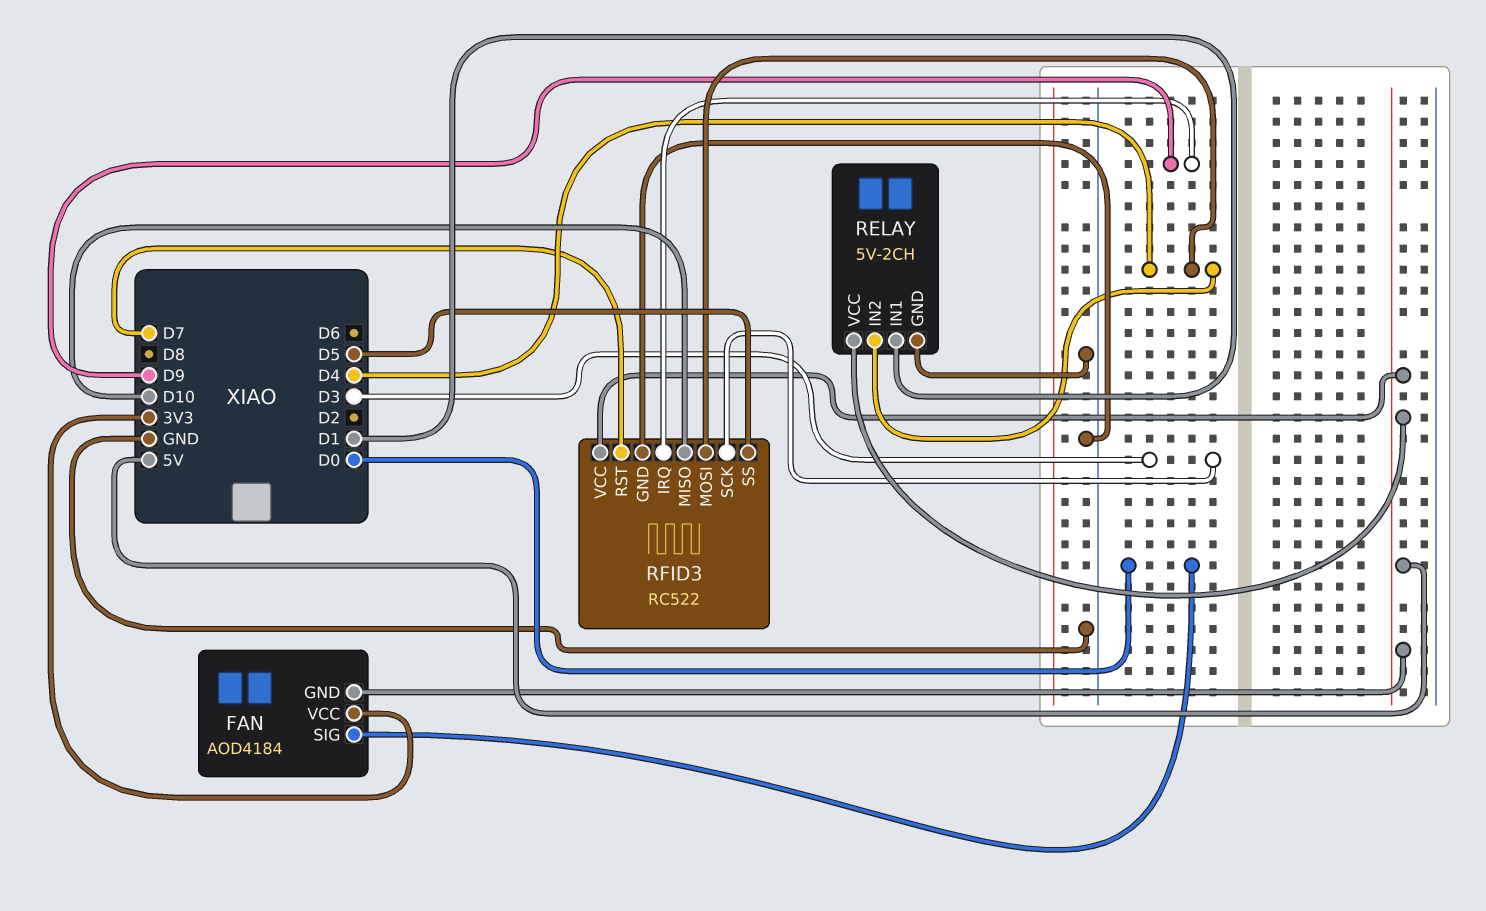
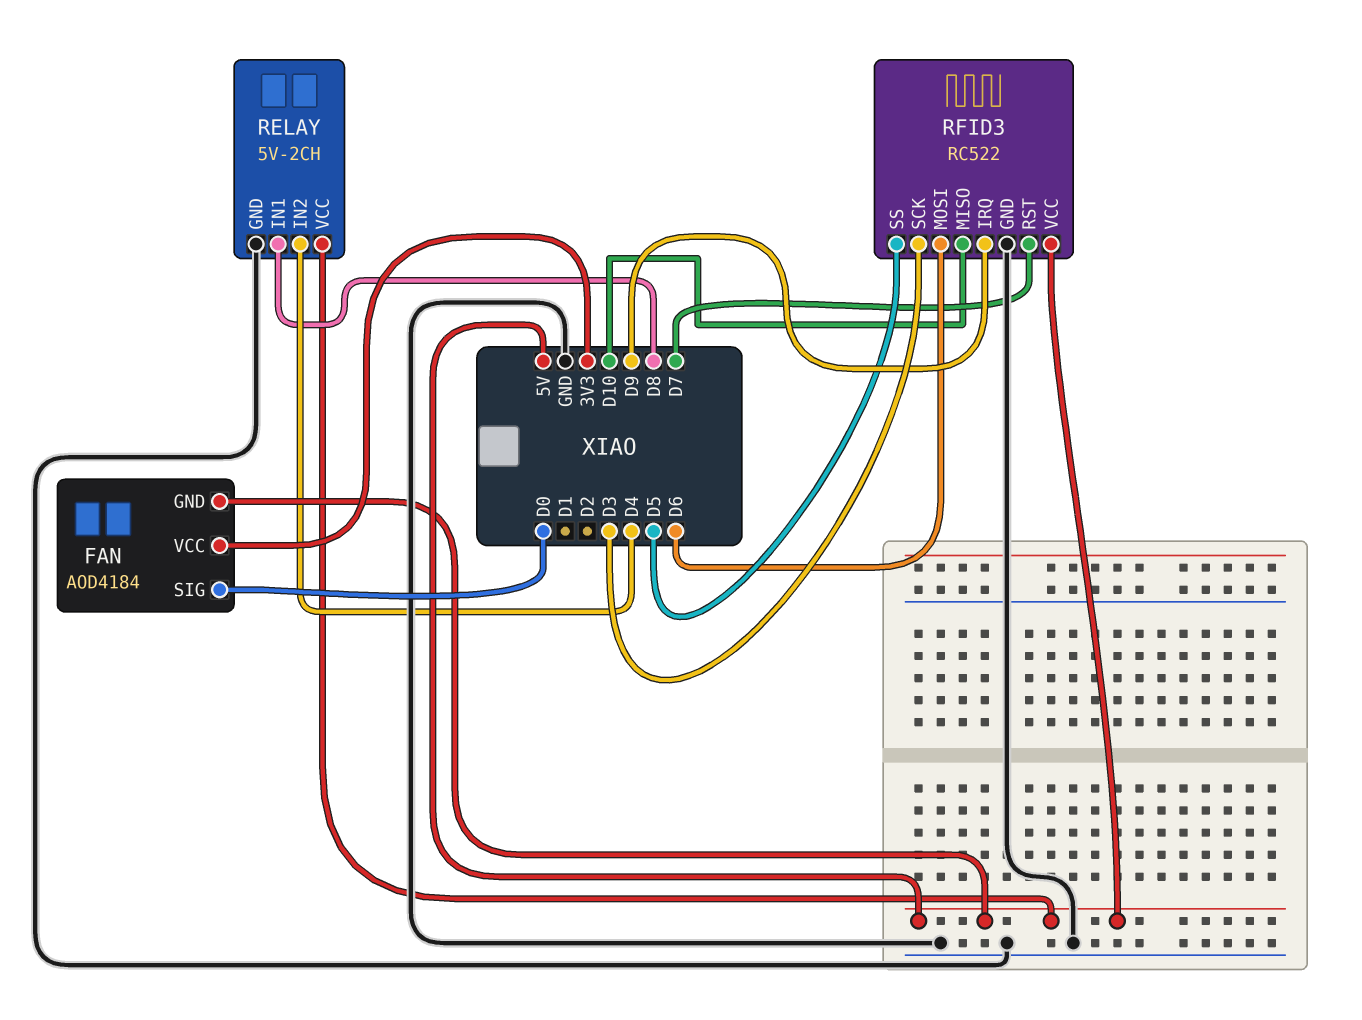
RELAY pin IN1: D1 -> D8
RFID3 pin MOSI: D4 -> D6

